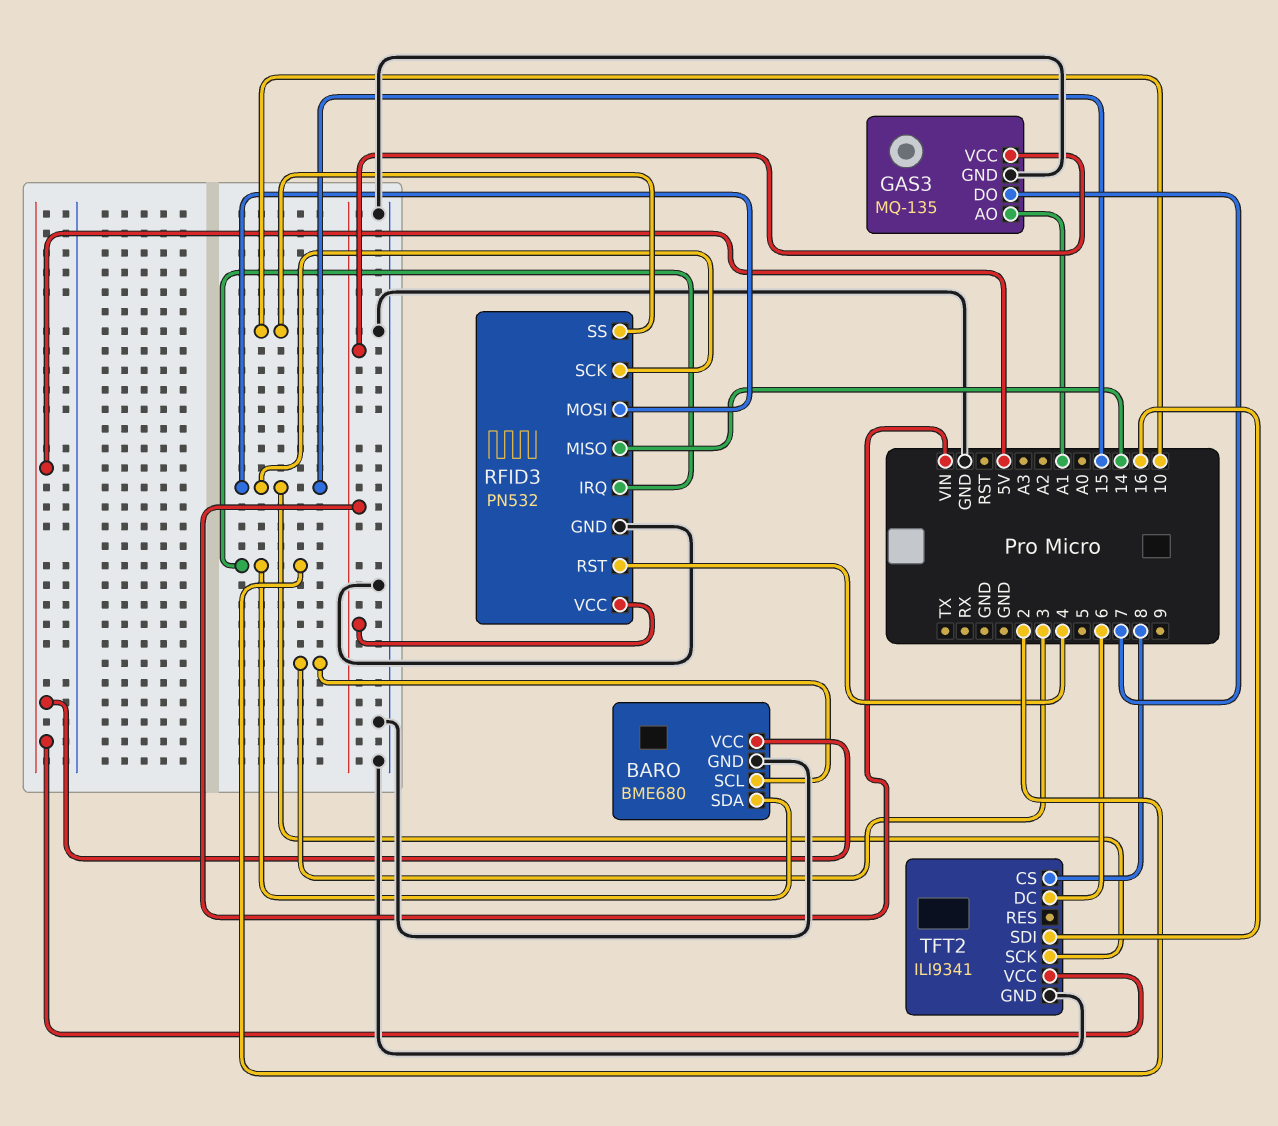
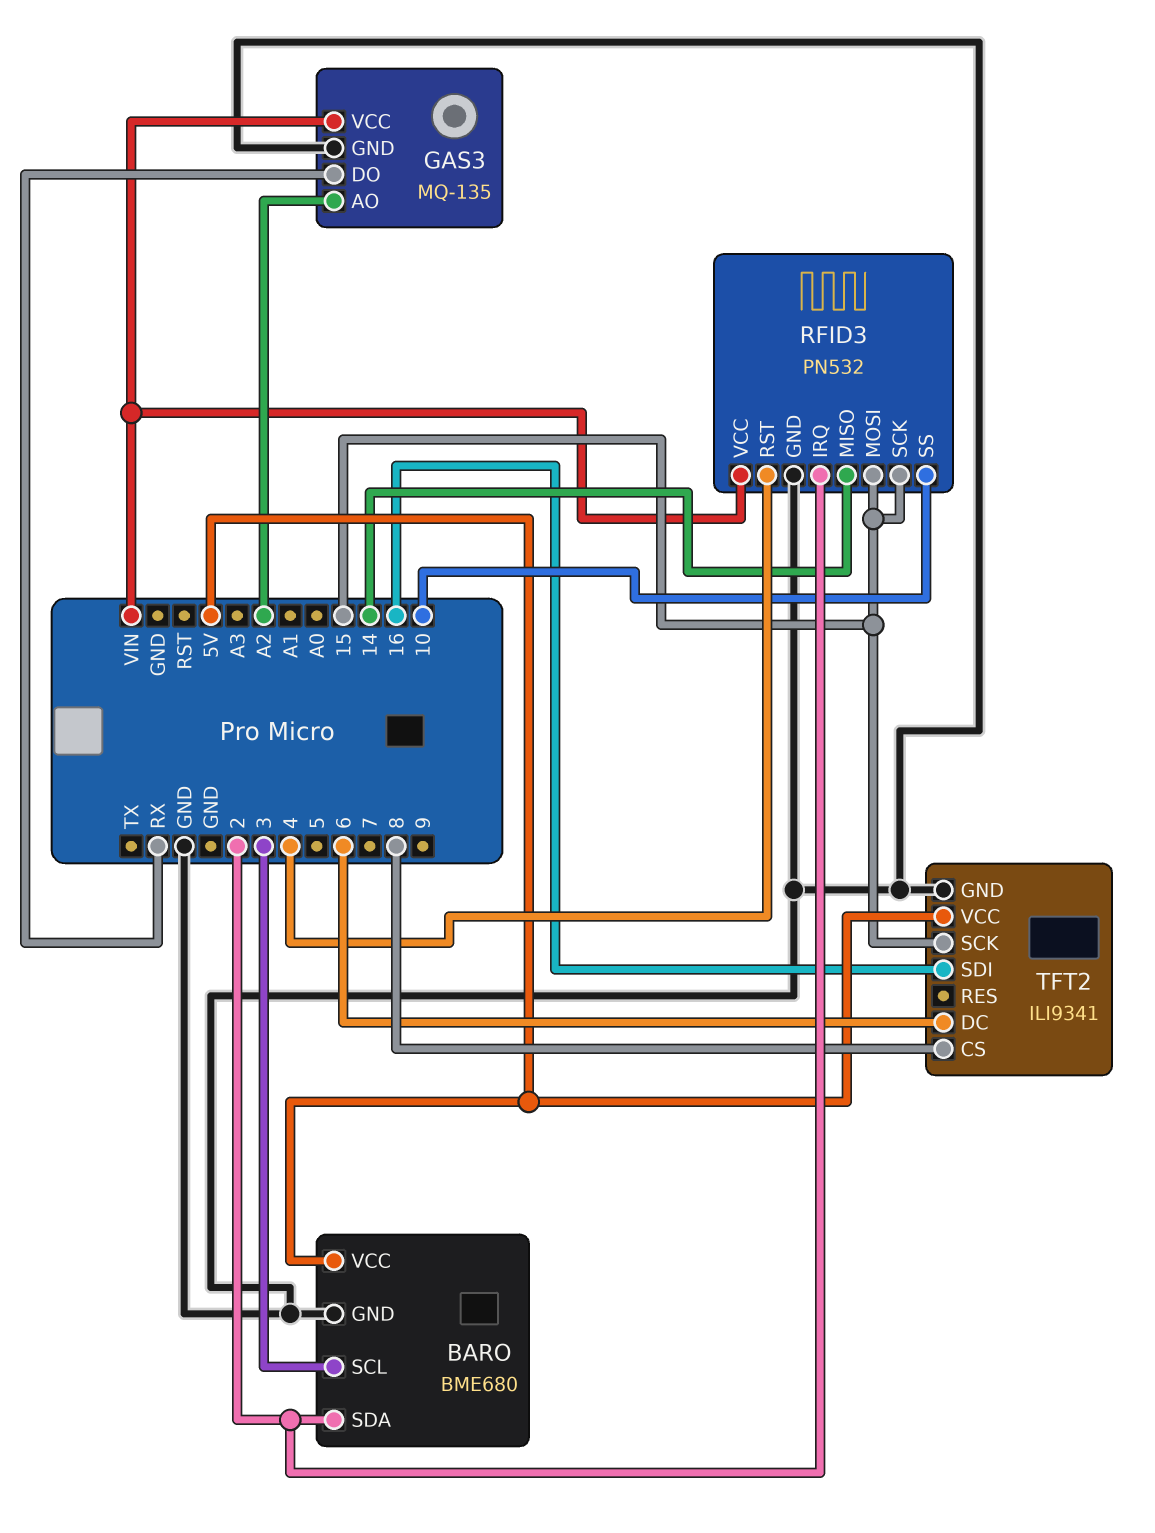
GAS3 pin AO: A1 -> A2
GAS3 pin DO: 7 -> RX

